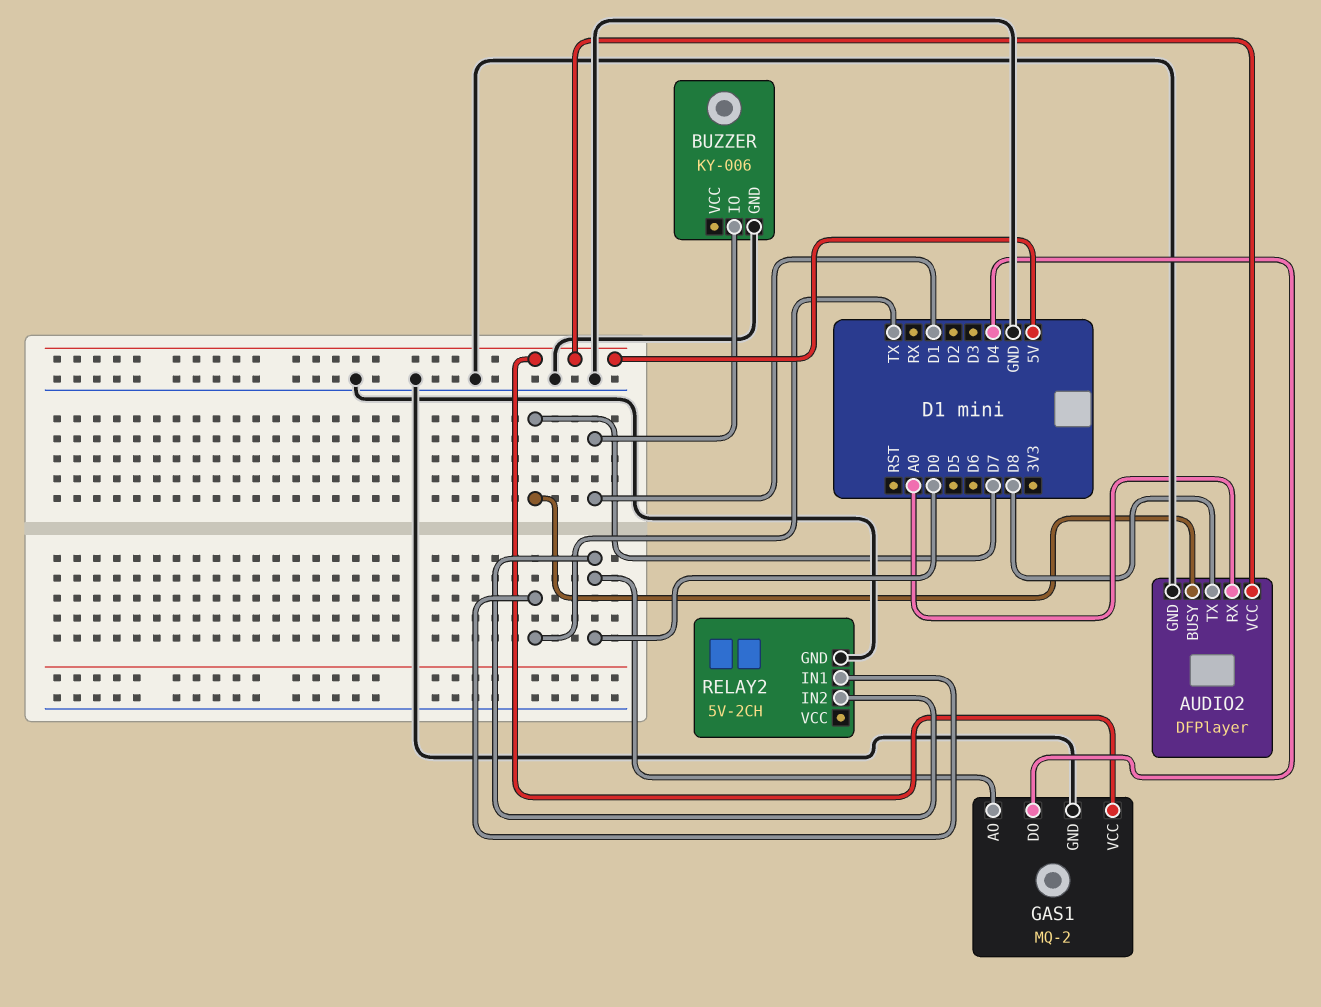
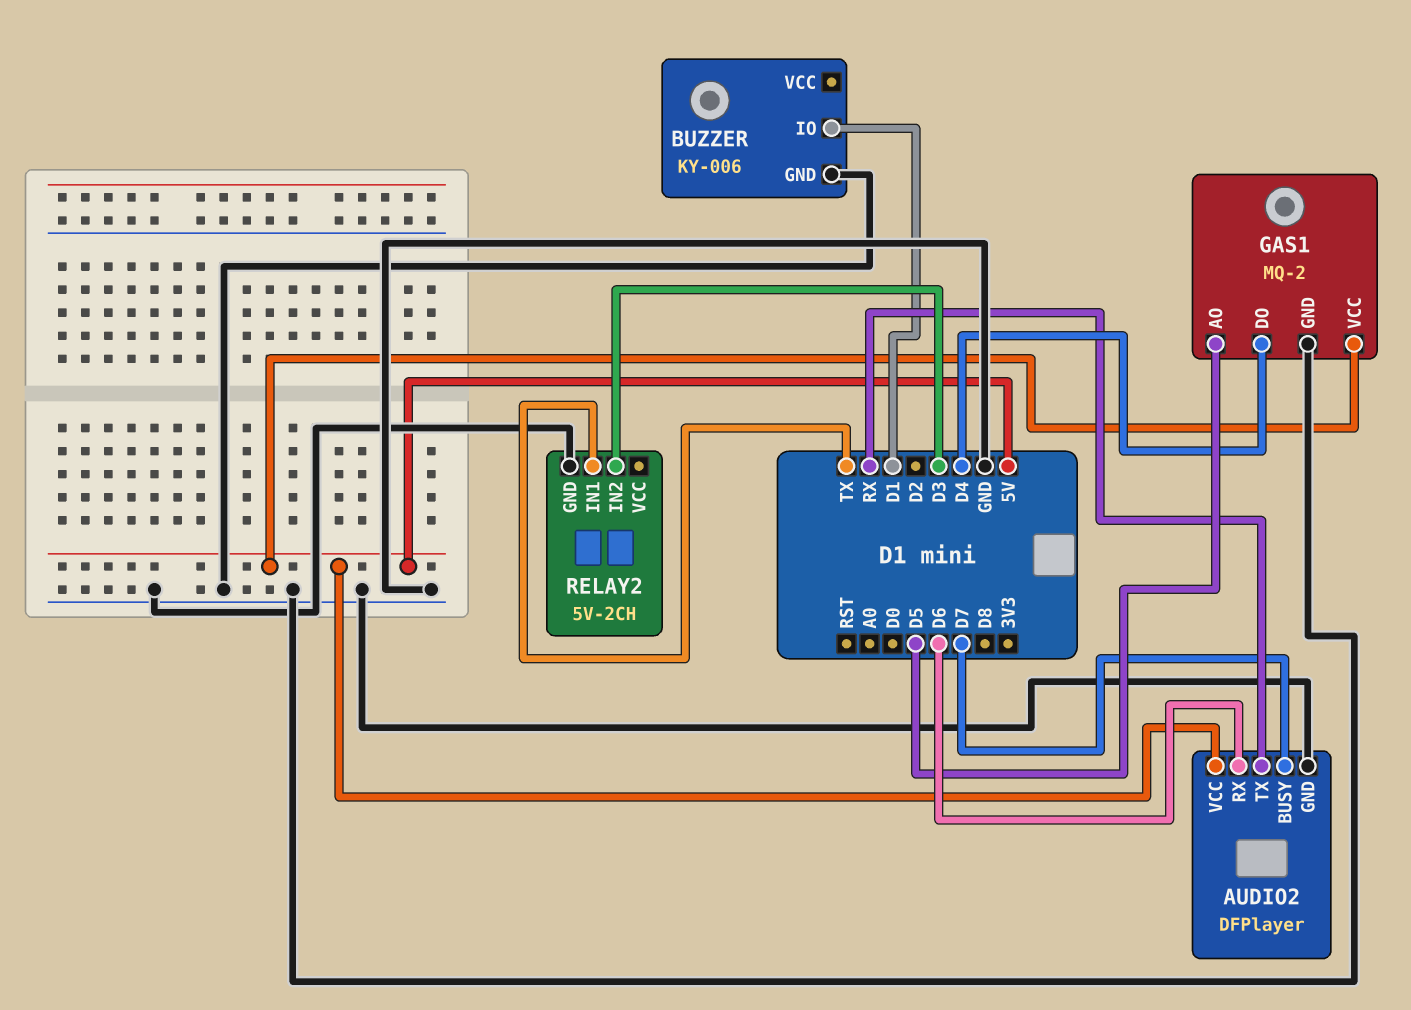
AUDIO2 pin RX: A0 -> D6
AUDIO2 pin TX: D8 -> RX
GAS1 pin AO: D0 -> D5
RELAY2 pin IN2: D0 -> D3

